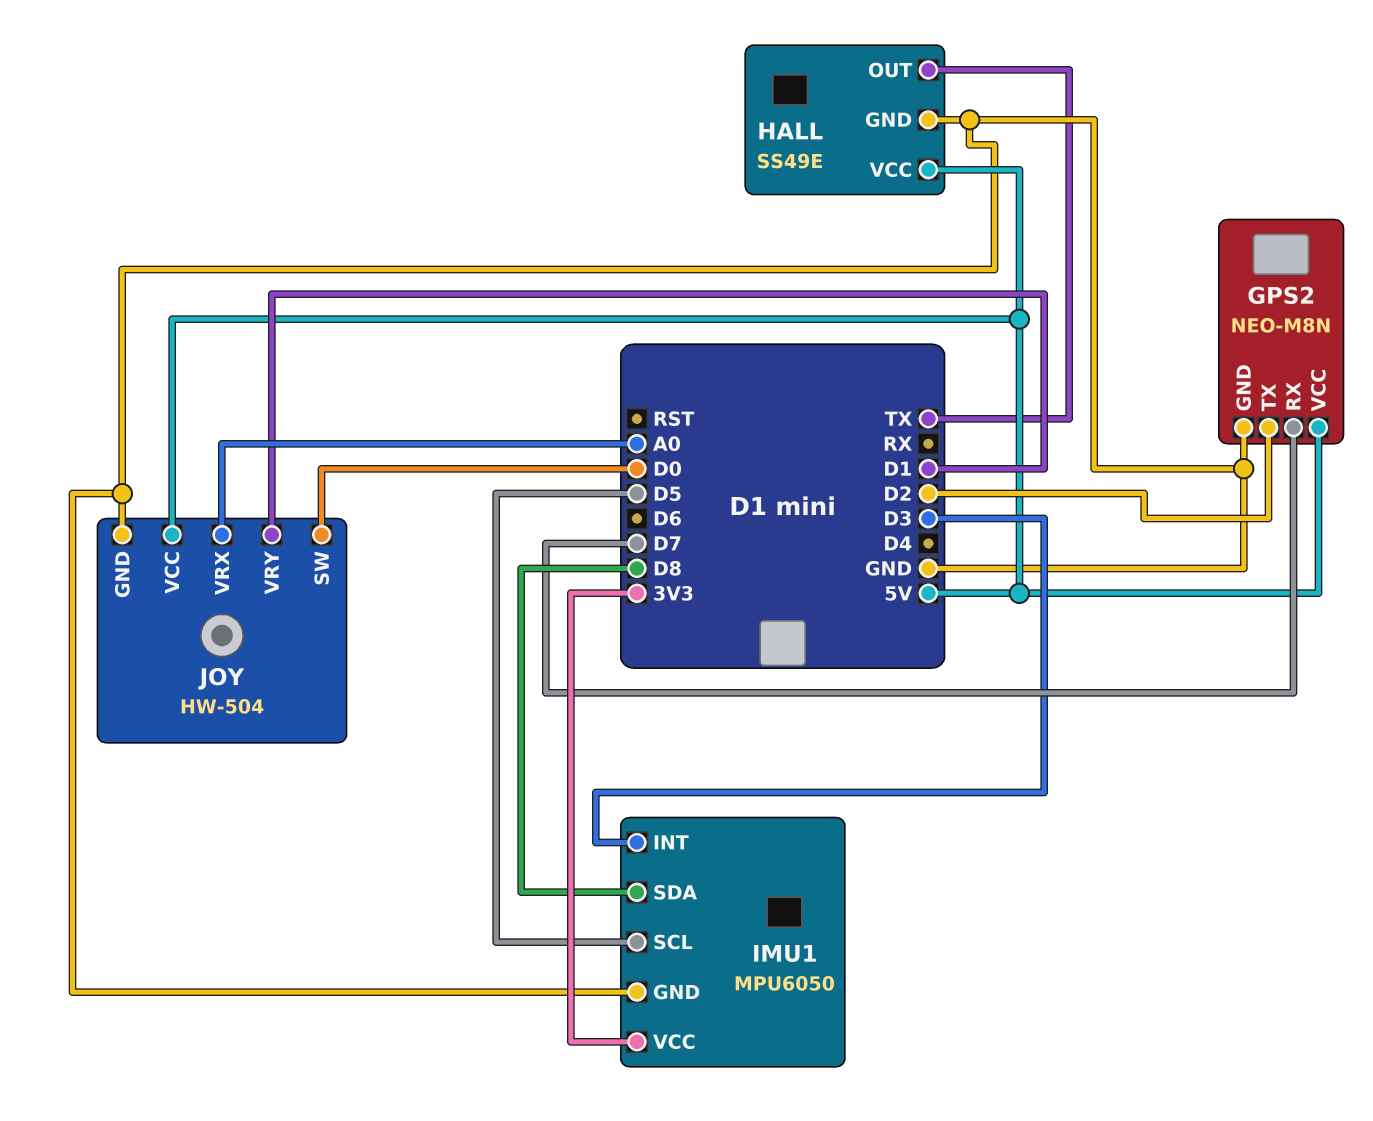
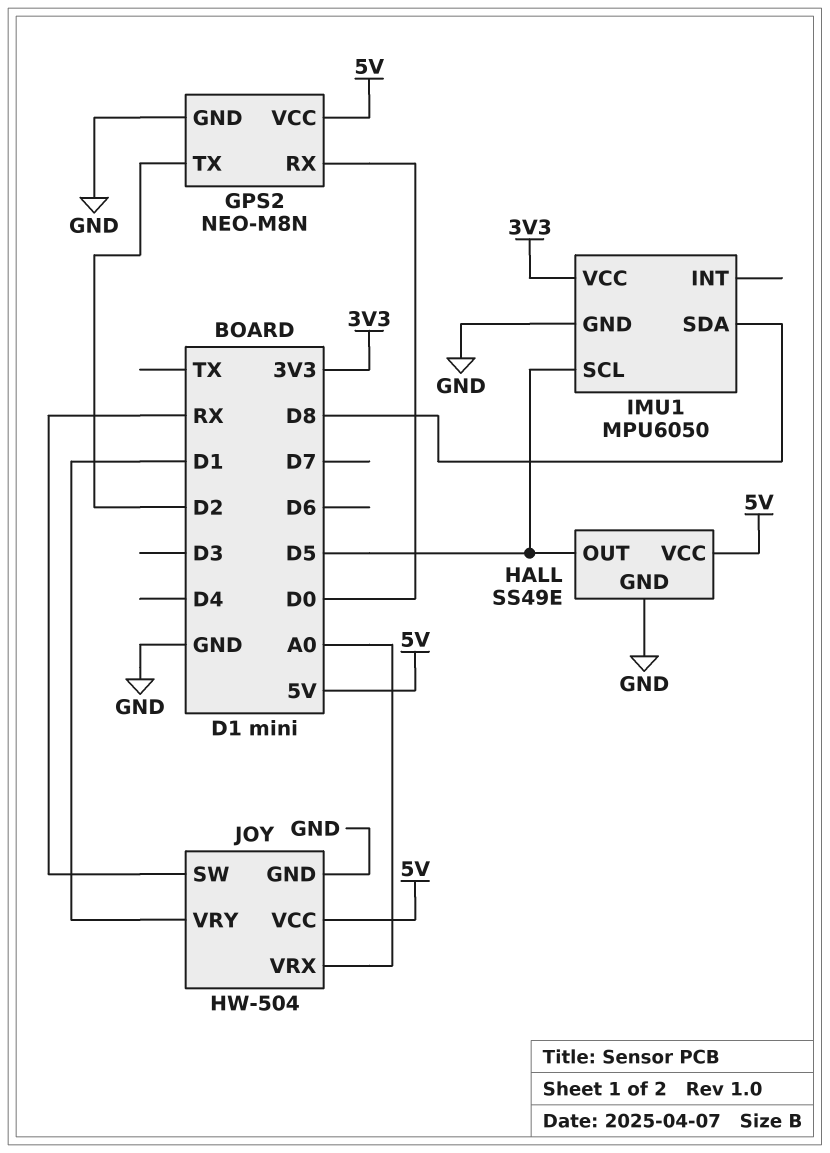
GPS2 pin RX: D7 -> D0
HALL pin OUT: TX -> D5
IMU1 pin INT: D3 -> none
JOY pin SW: D0 -> RX

